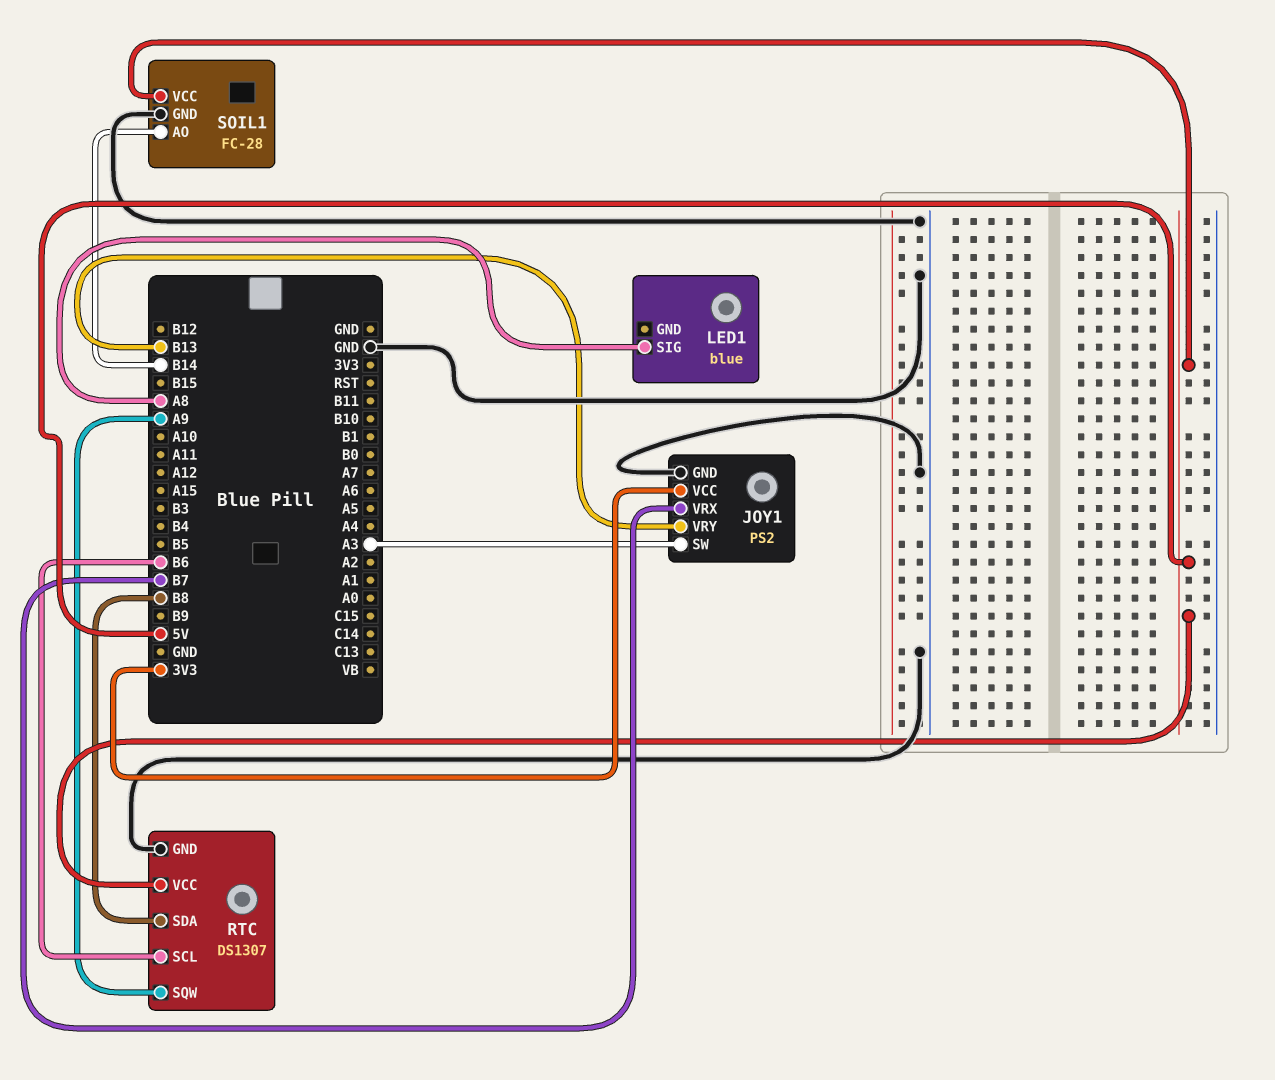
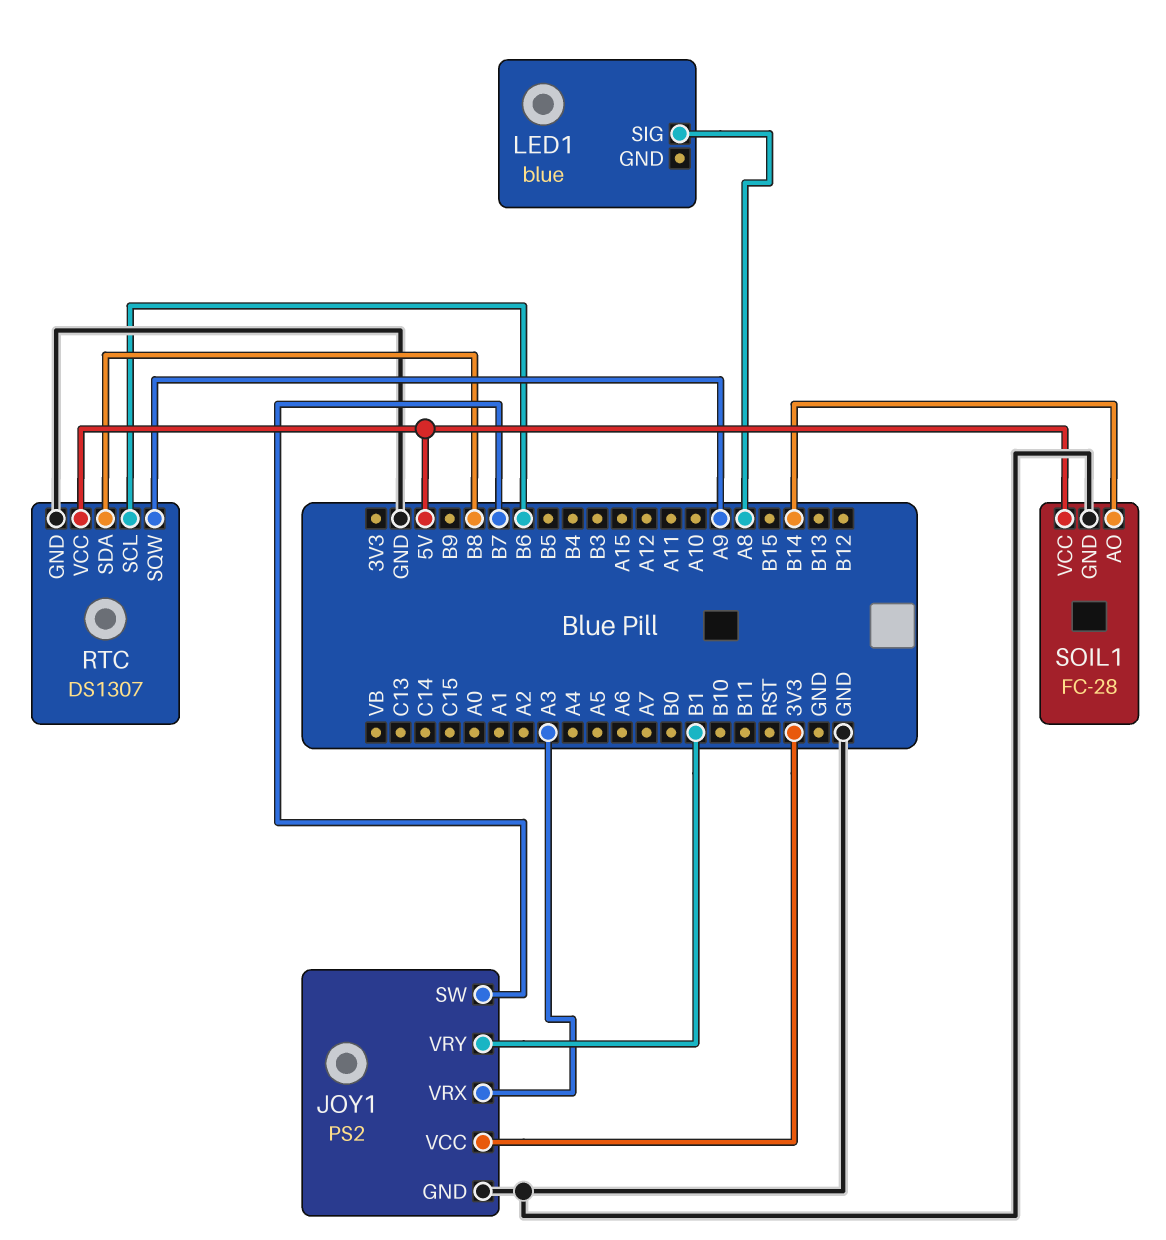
JOY1 pin SW: A3 -> B7
JOY1 pin VRX: B7 -> A3
JOY1 pin VRY: B13 -> B1

